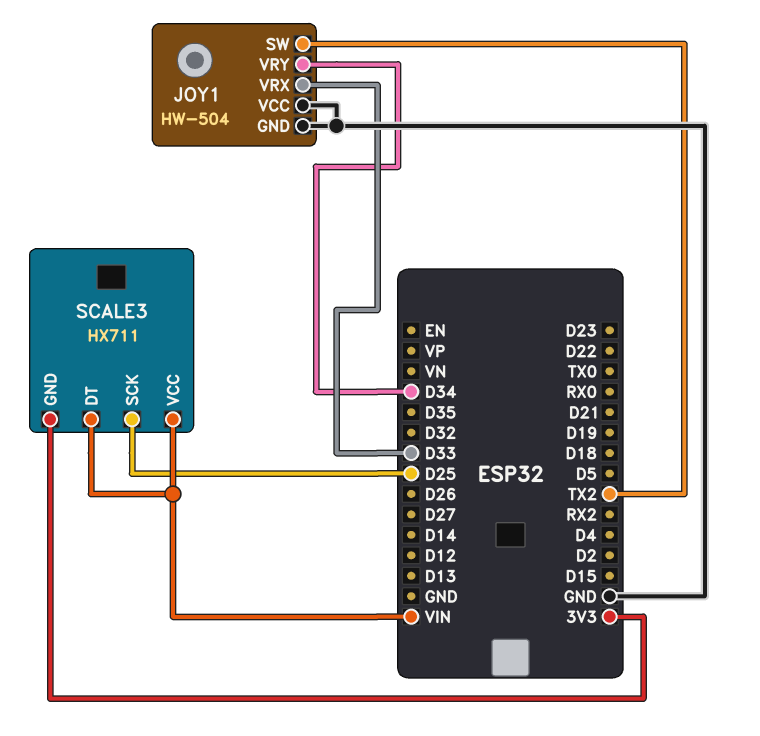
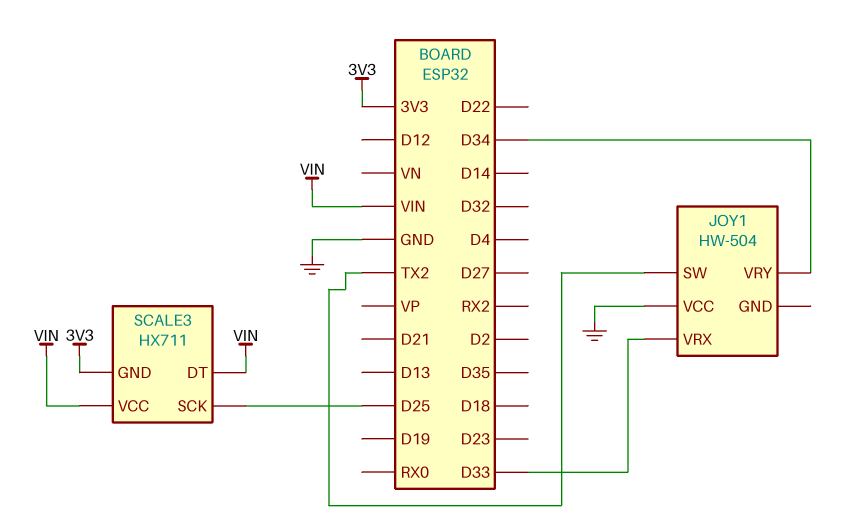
JOY1 pin GND: GND -> none

